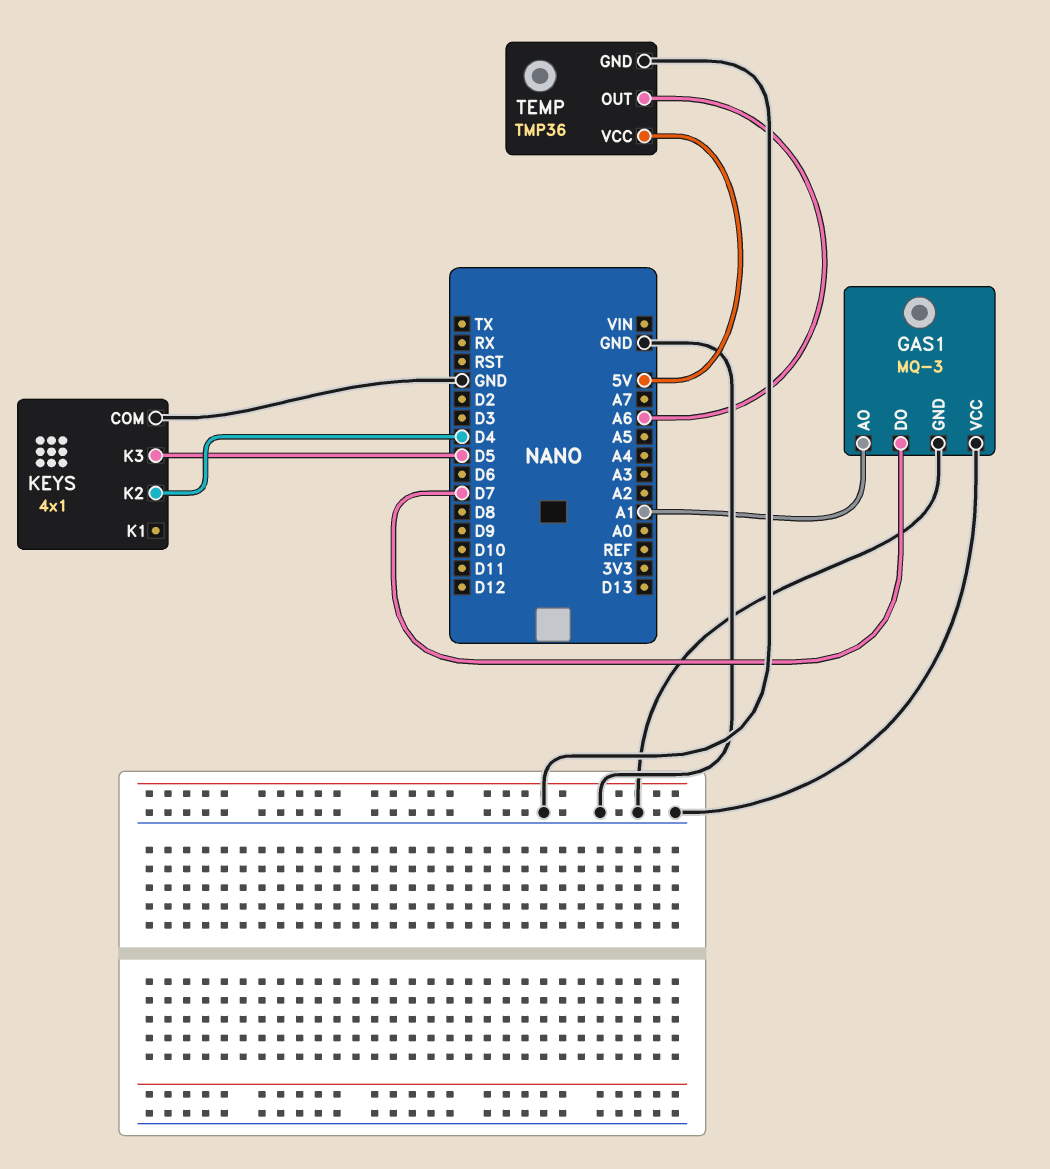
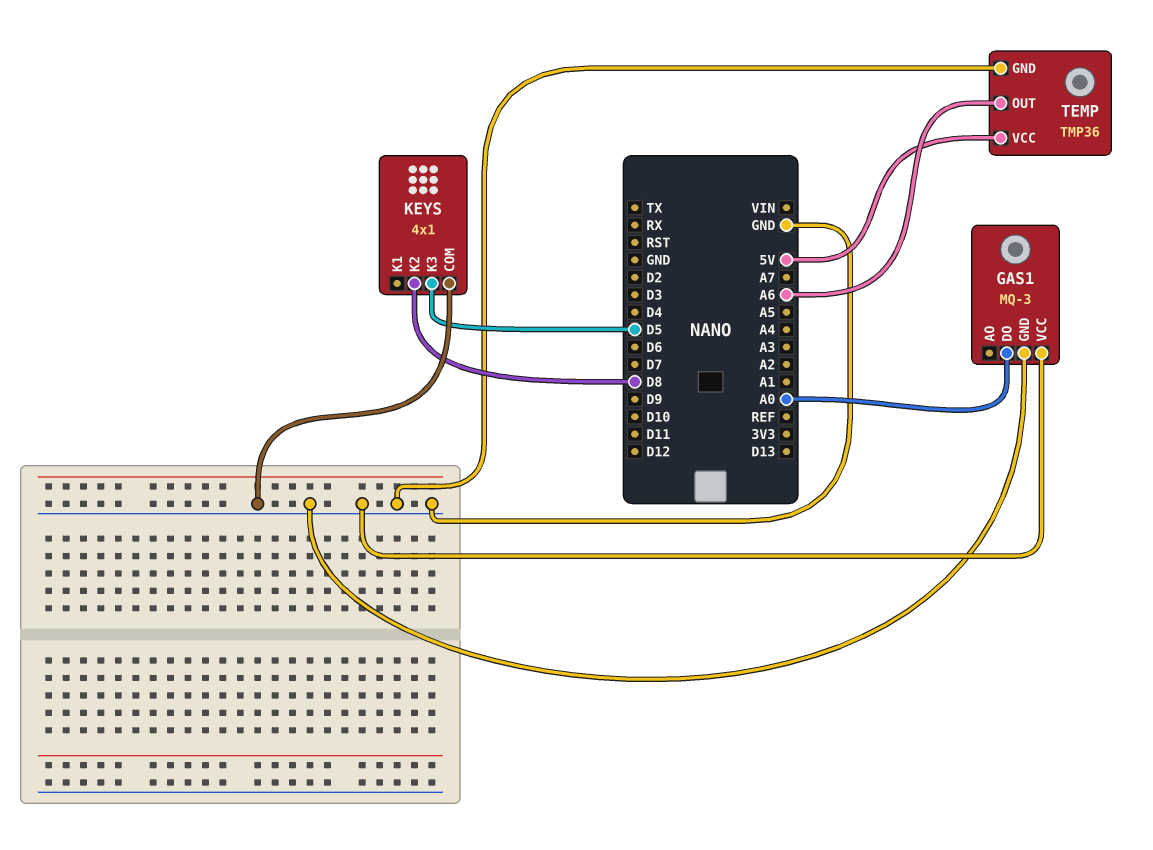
GAS1 pin AO: A1 -> none
GAS1 pin DO: D7 -> A0
KEYS pin K2: D4 -> D8

